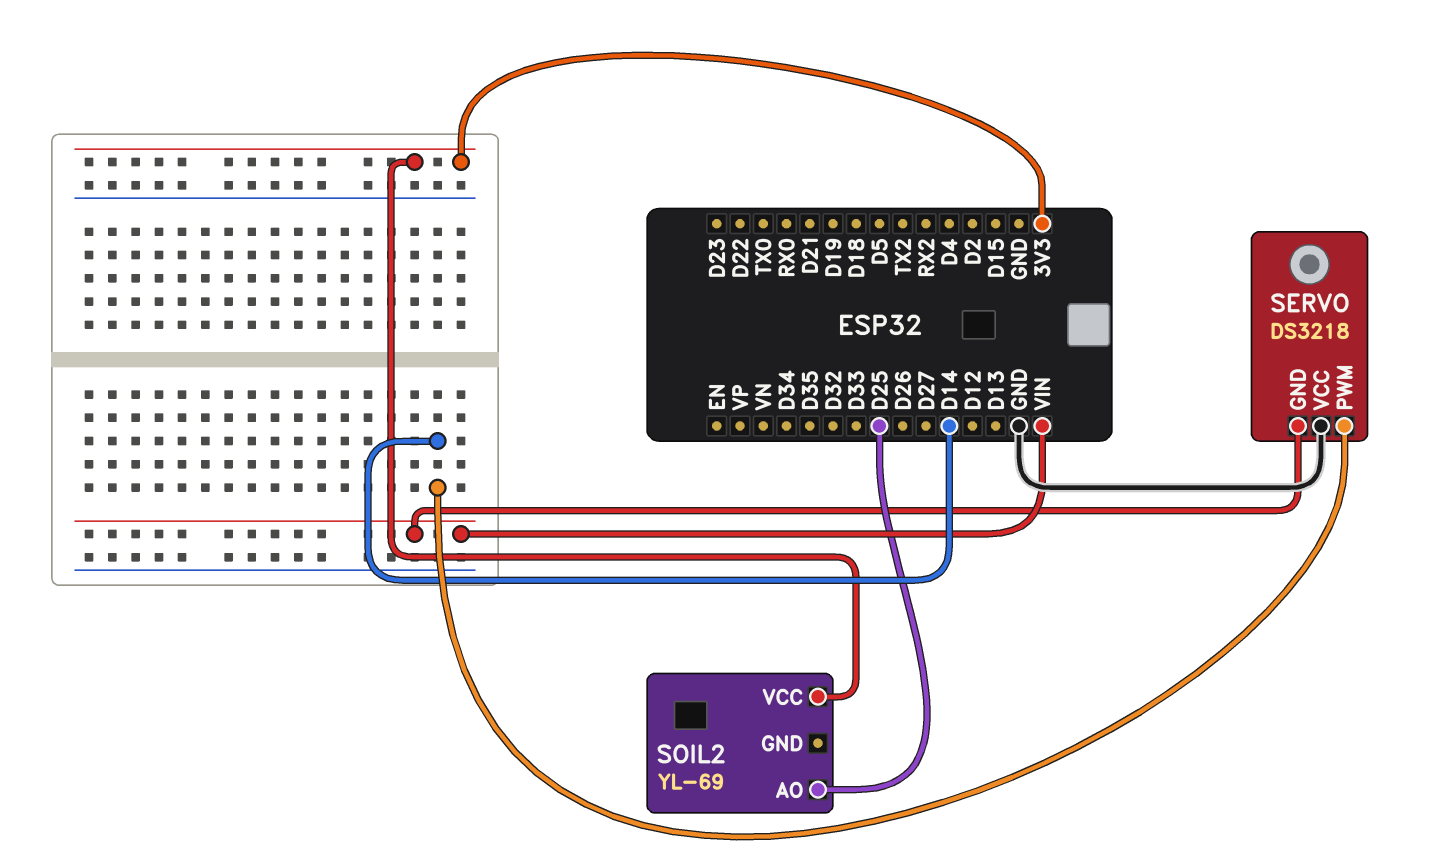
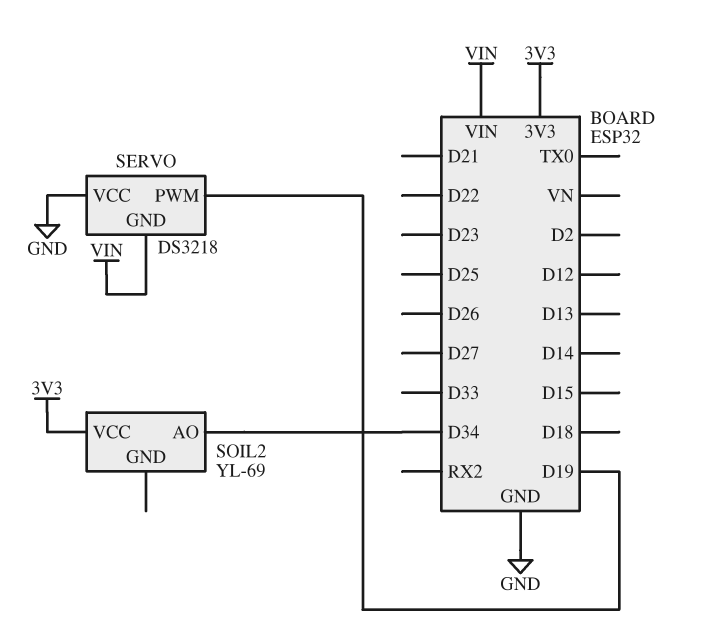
SERVO pin PWM: D14 -> D19
SOIL2 pin AO: D25 -> D34

